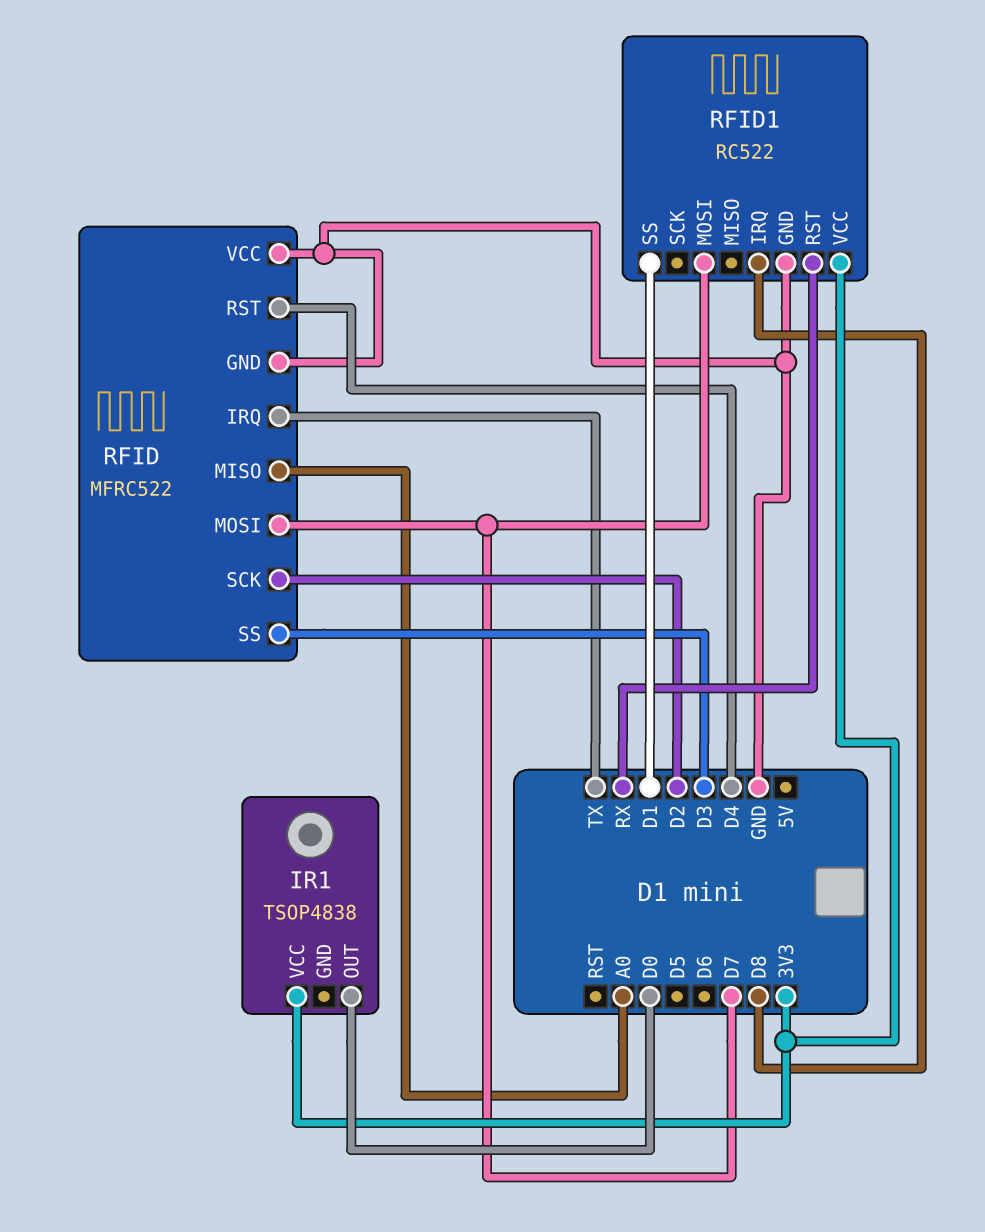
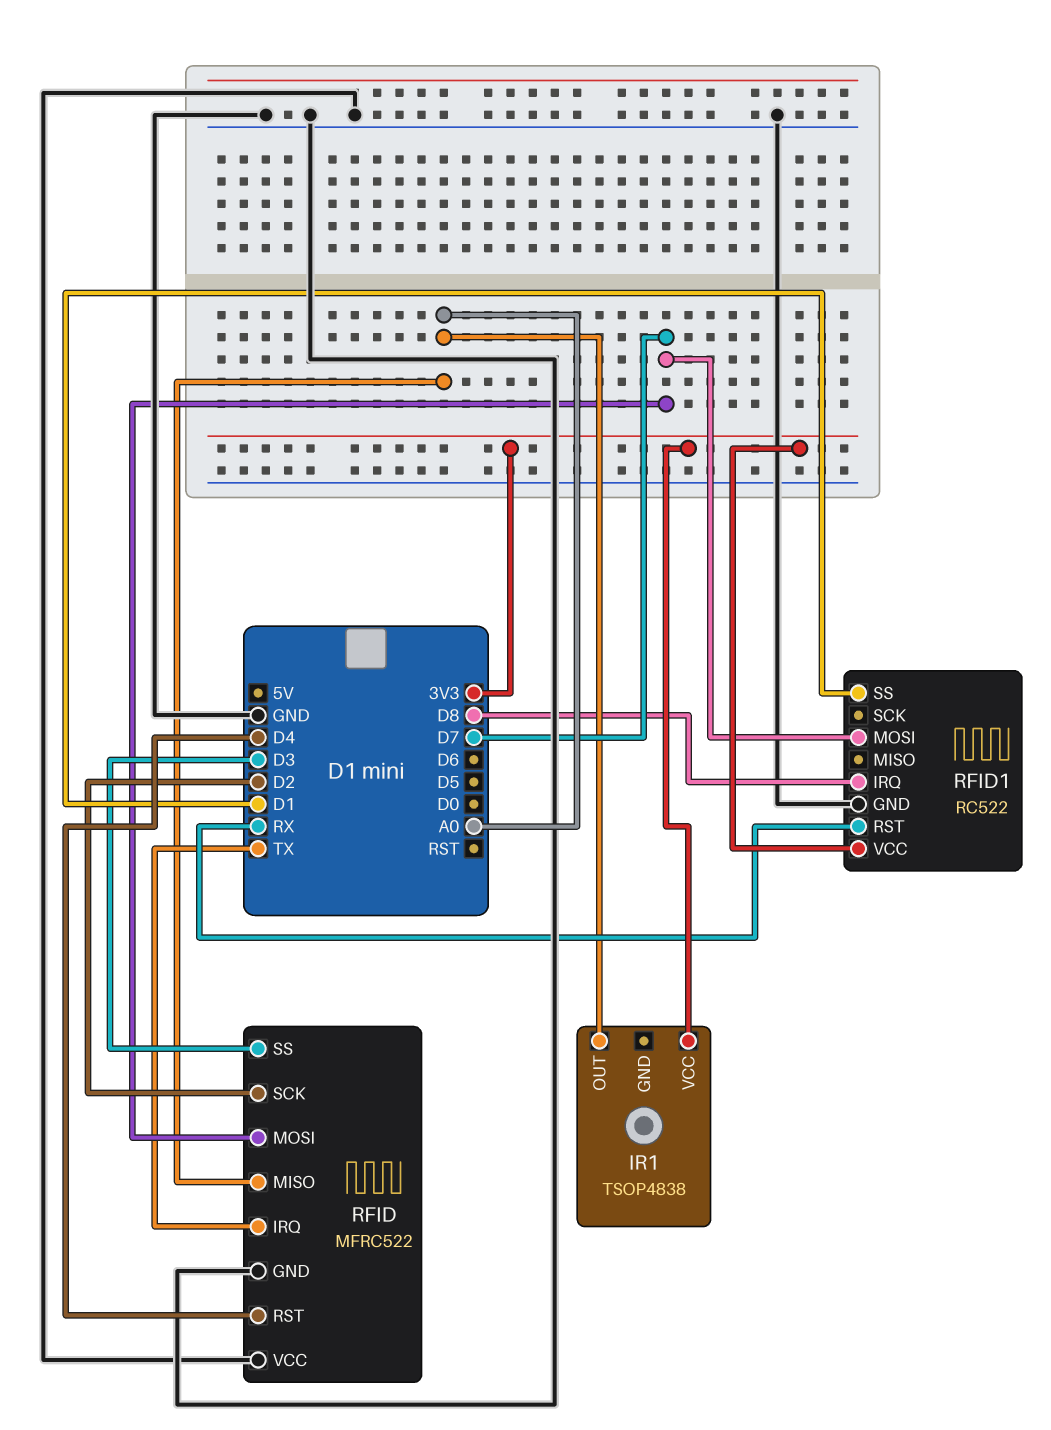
IR1 pin OUT: D0 -> A0

